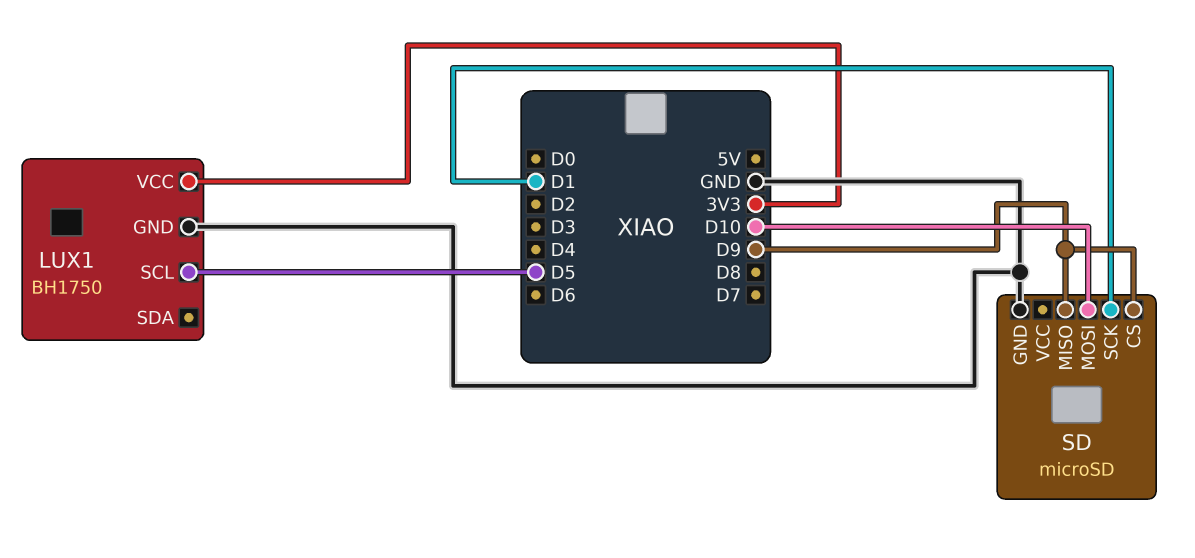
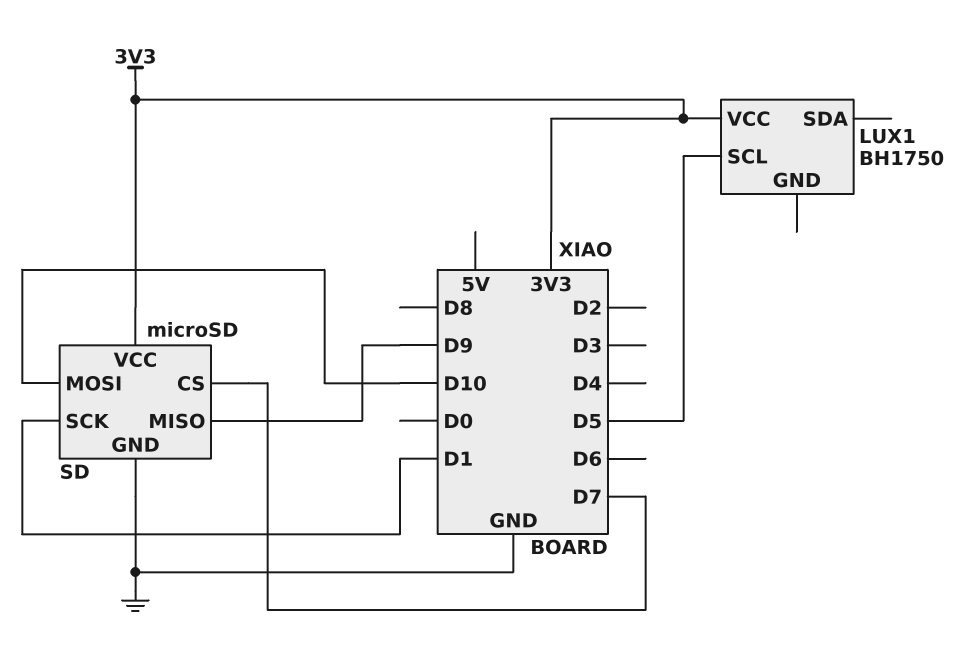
LUX1 pin GND: GND -> none
SD pin CS: D9 -> D7
SD pin VCC: none -> 3V3

